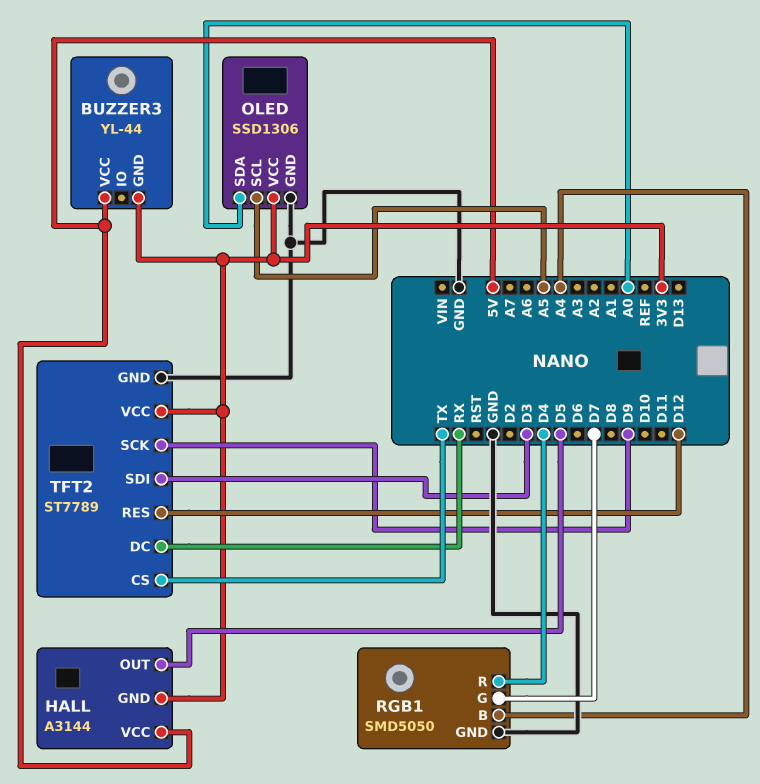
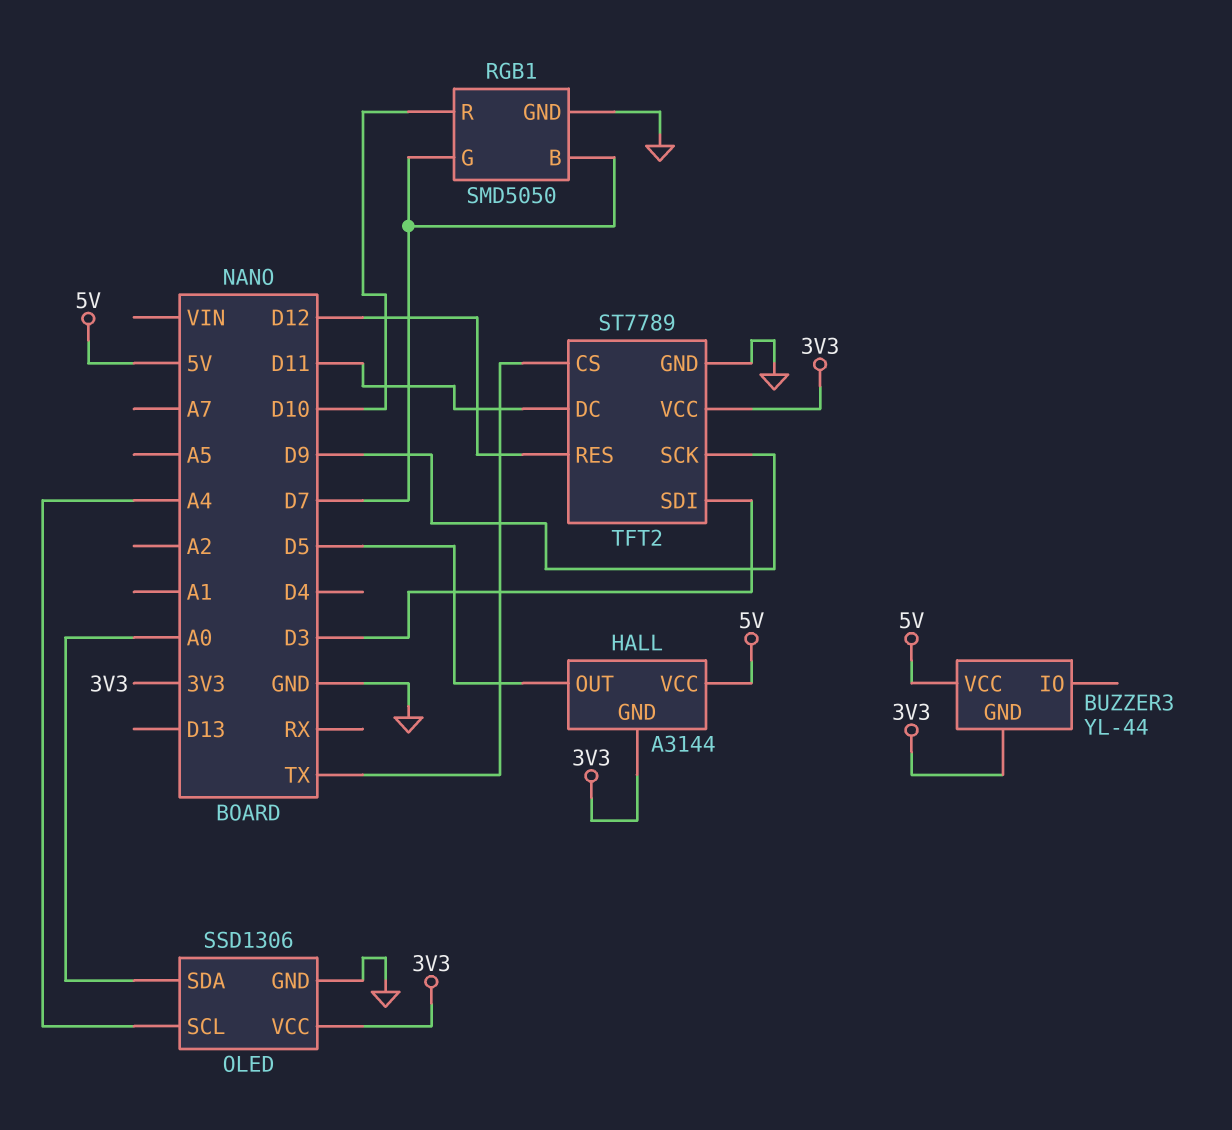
OLED pin SCL: A5 -> A4
RGB1 pin B: A4 -> D7
RGB1 pin R: D4 -> D10
TFT2 pin DC: RX -> D11

